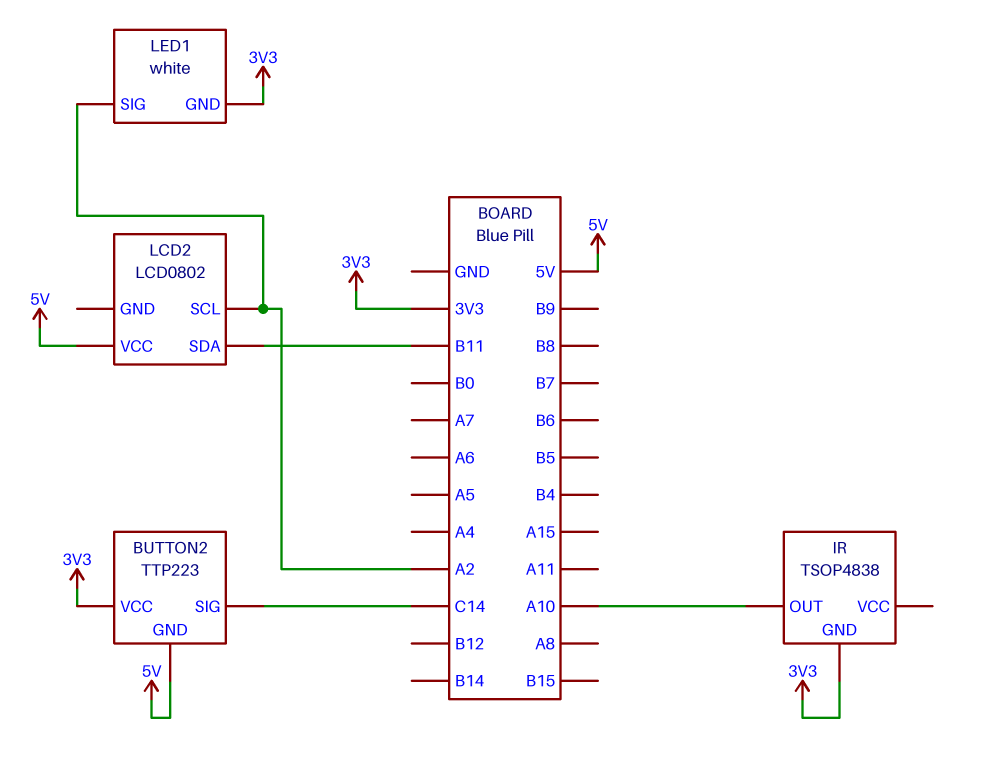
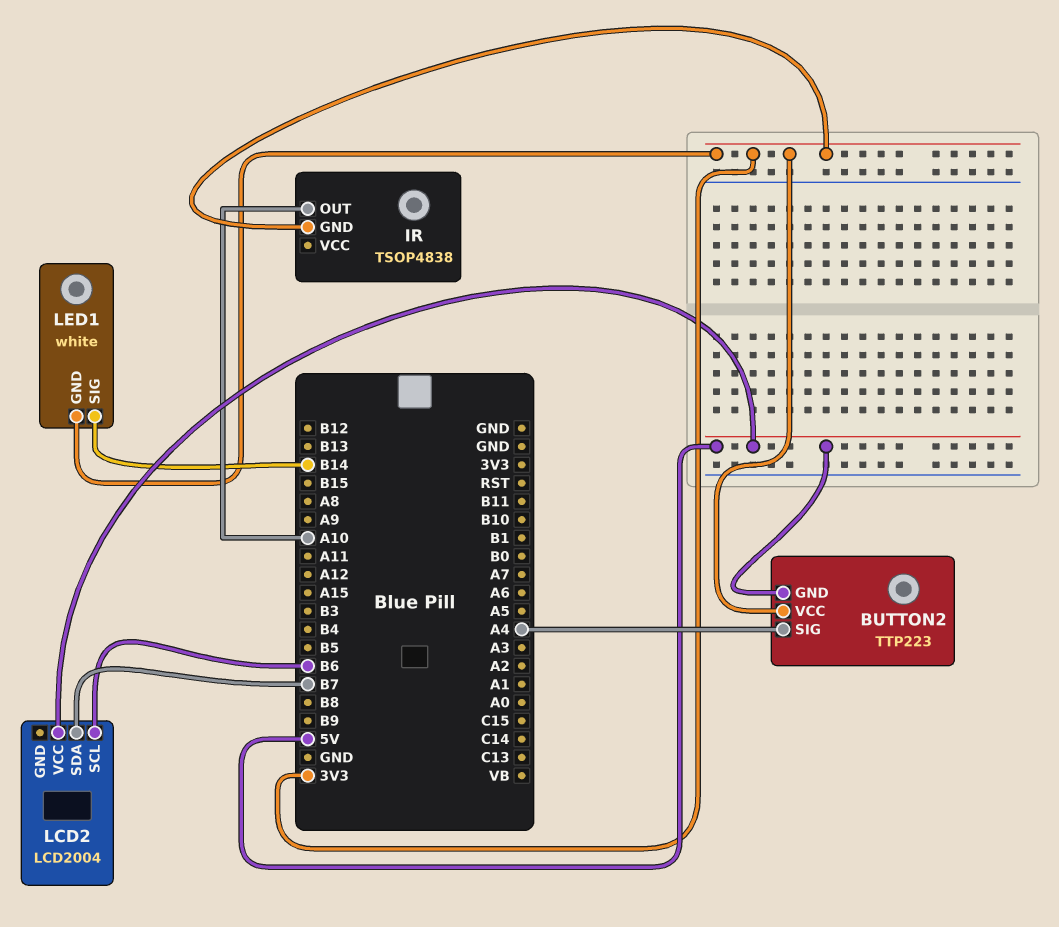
BUTTON2 pin SIG: C14 -> A4
LCD2: LCD0802 -> LCD2004
LCD2 pin SCL: A2 -> B6
LCD2 pin SDA: B11 -> B7
LED1 pin SIG: A2 -> B14

